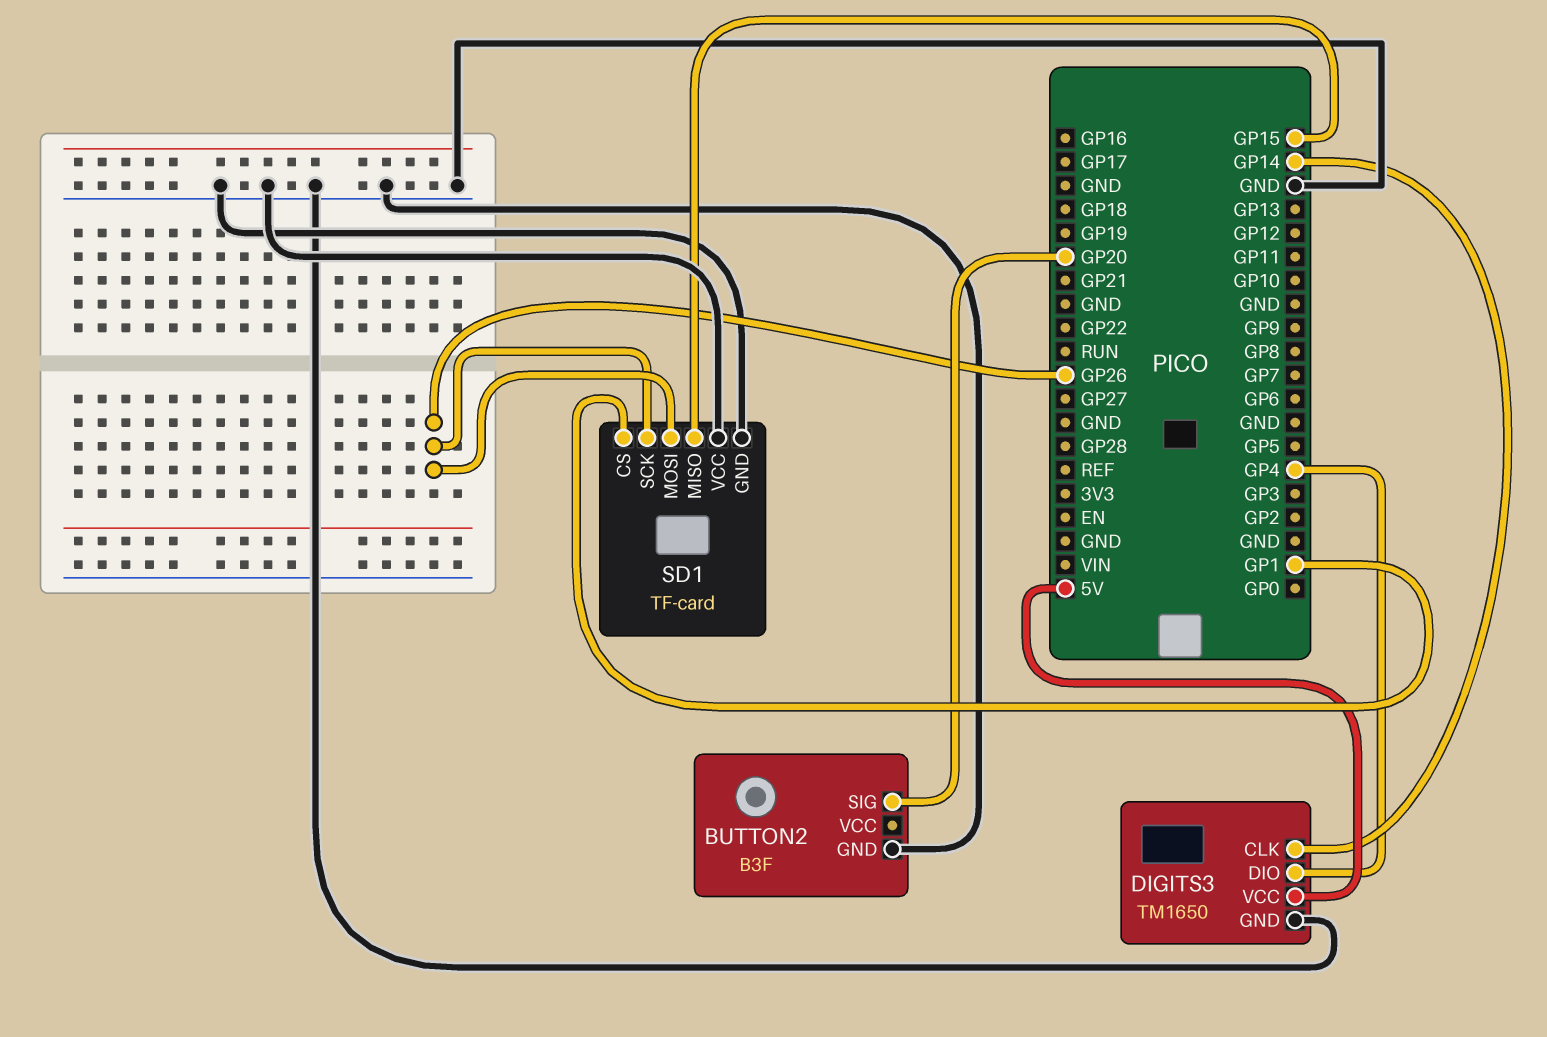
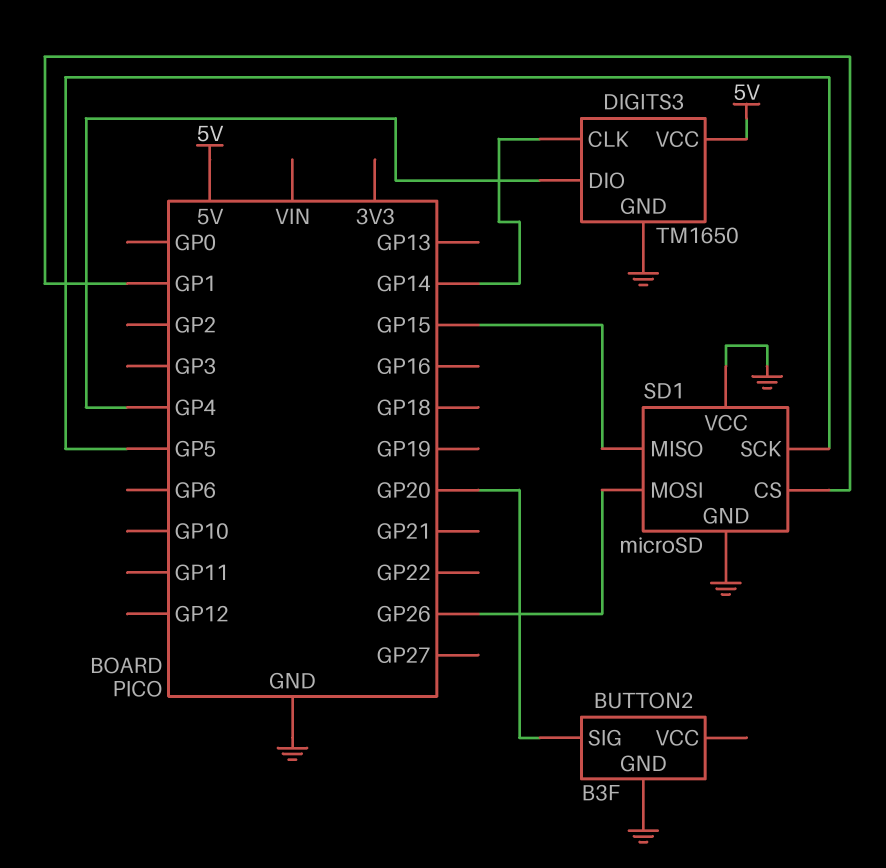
SD1: TF-card -> microSD
SD1 pin SCK: GP26 -> GP5

